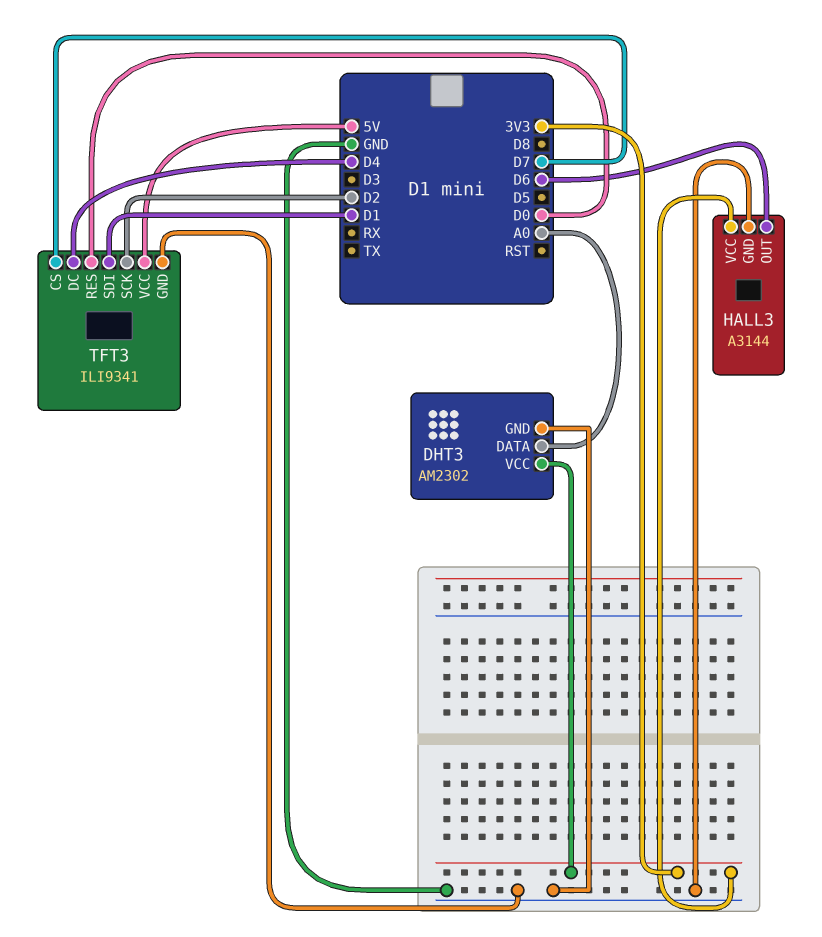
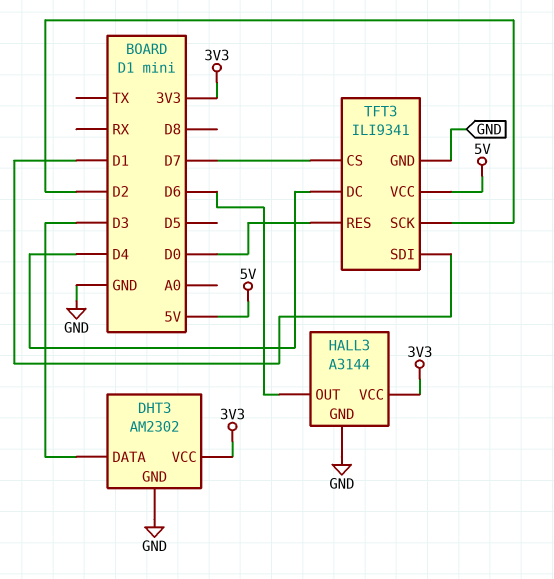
DHT3 pin DATA: A0 -> D3

